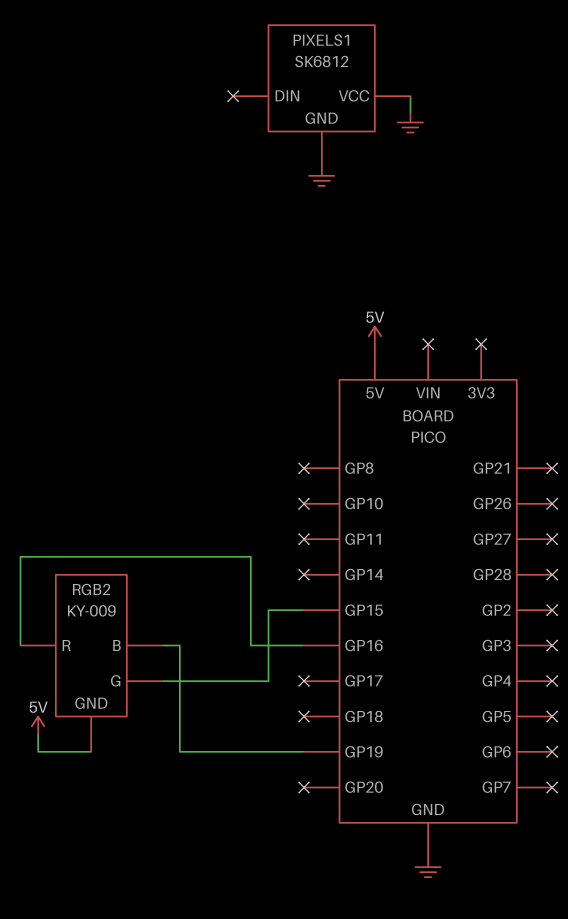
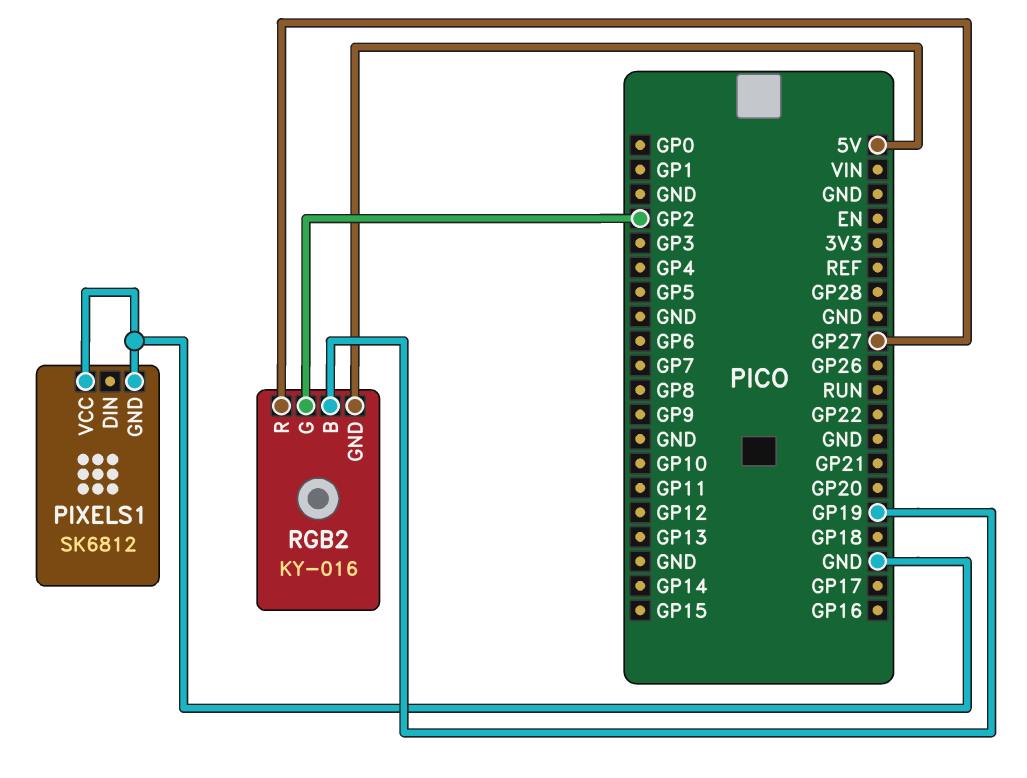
RGB2: KY-009 -> KY-016
RGB2 pin G: GP15 -> GP2
RGB2 pin R: GP16 -> GP27

